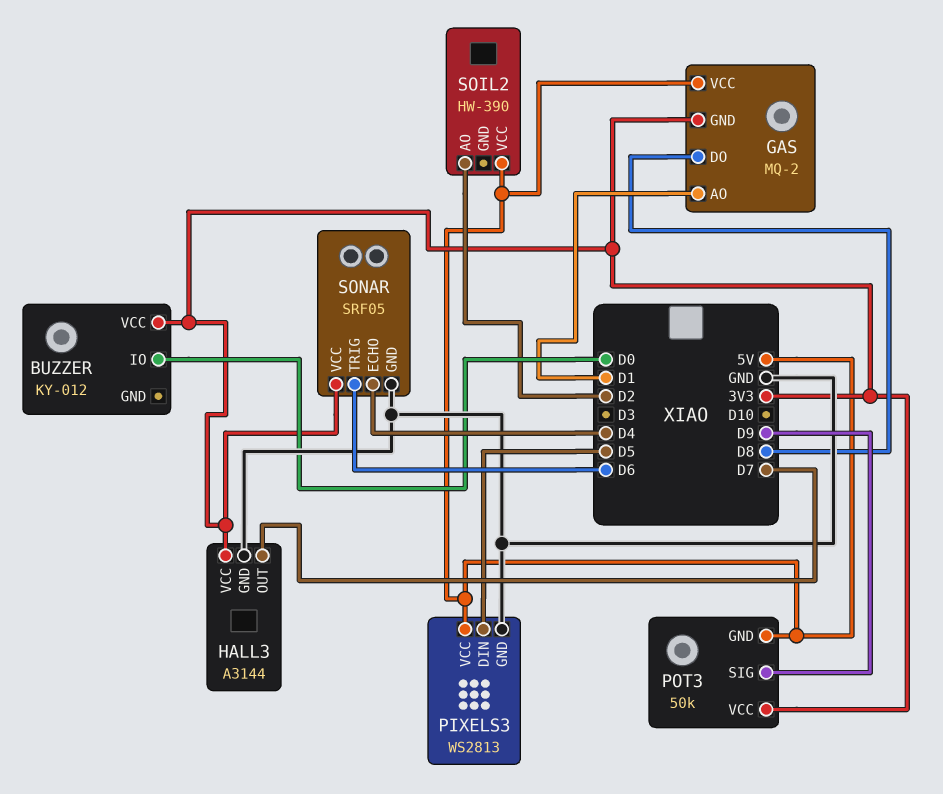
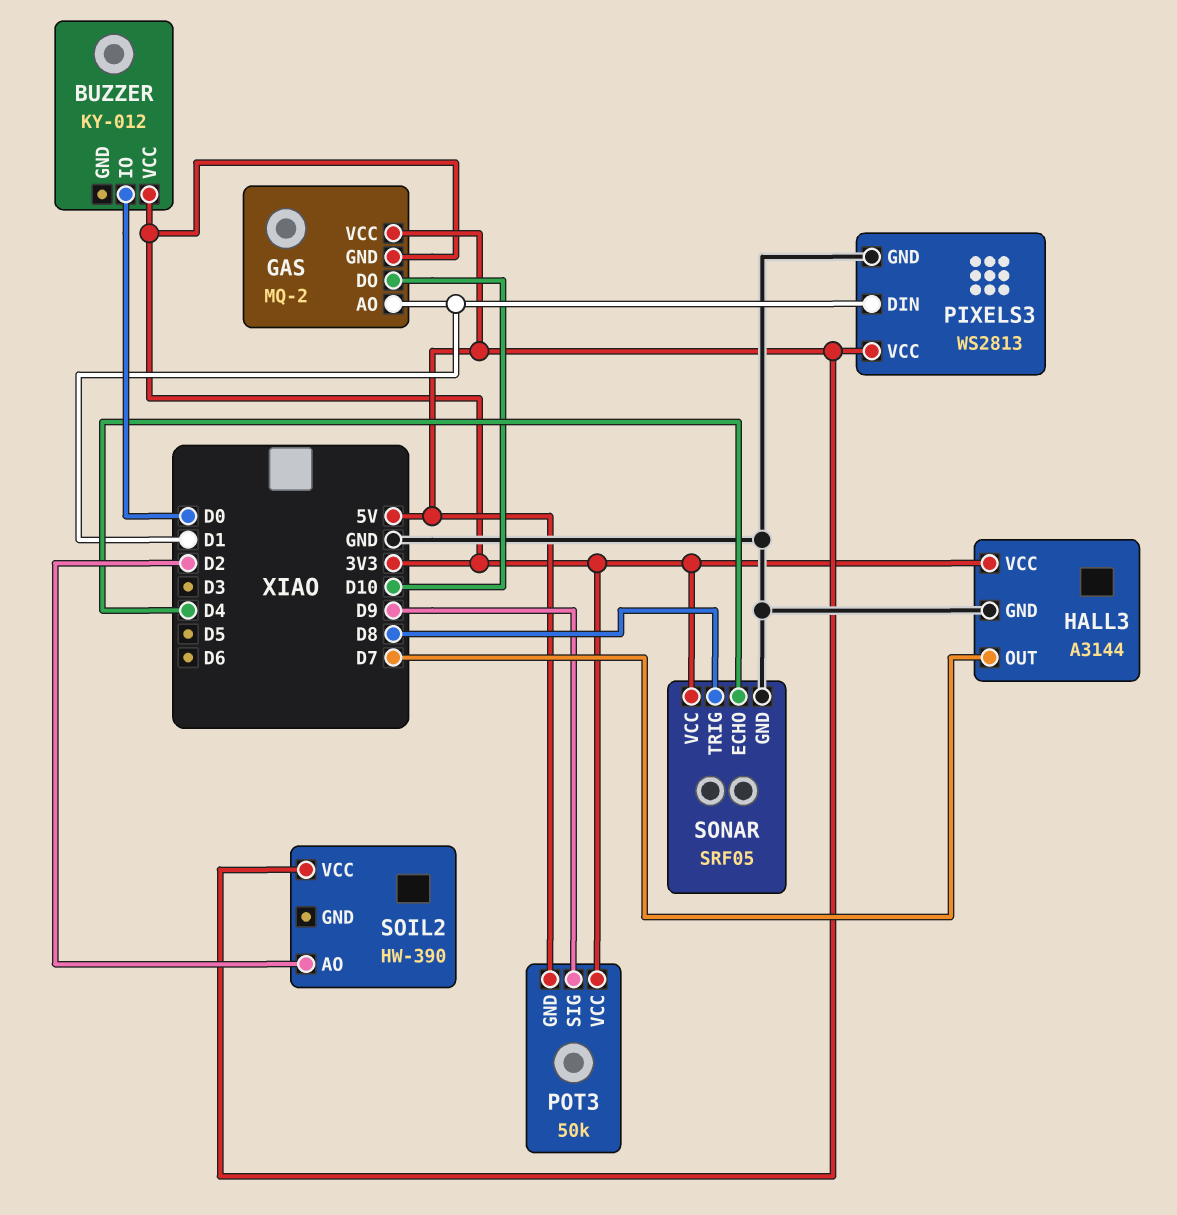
GAS pin DO: D8 -> D10
PIXELS3 pin DIN: D5 -> D1
SONAR pin TRIG: D6 -> D8

